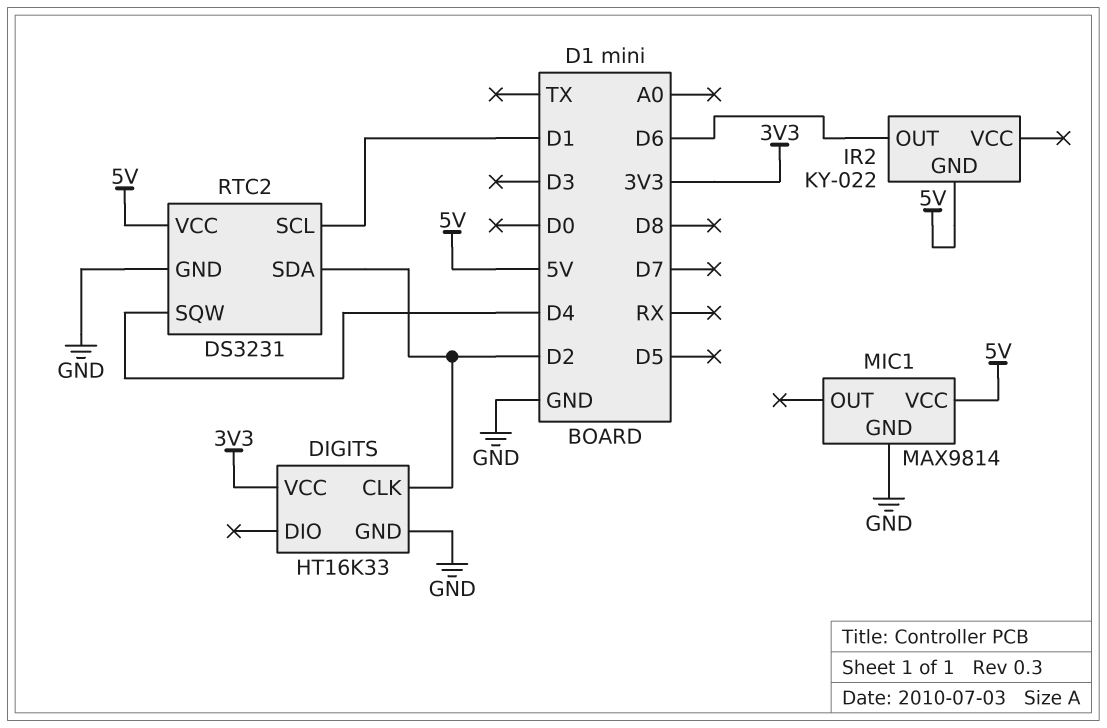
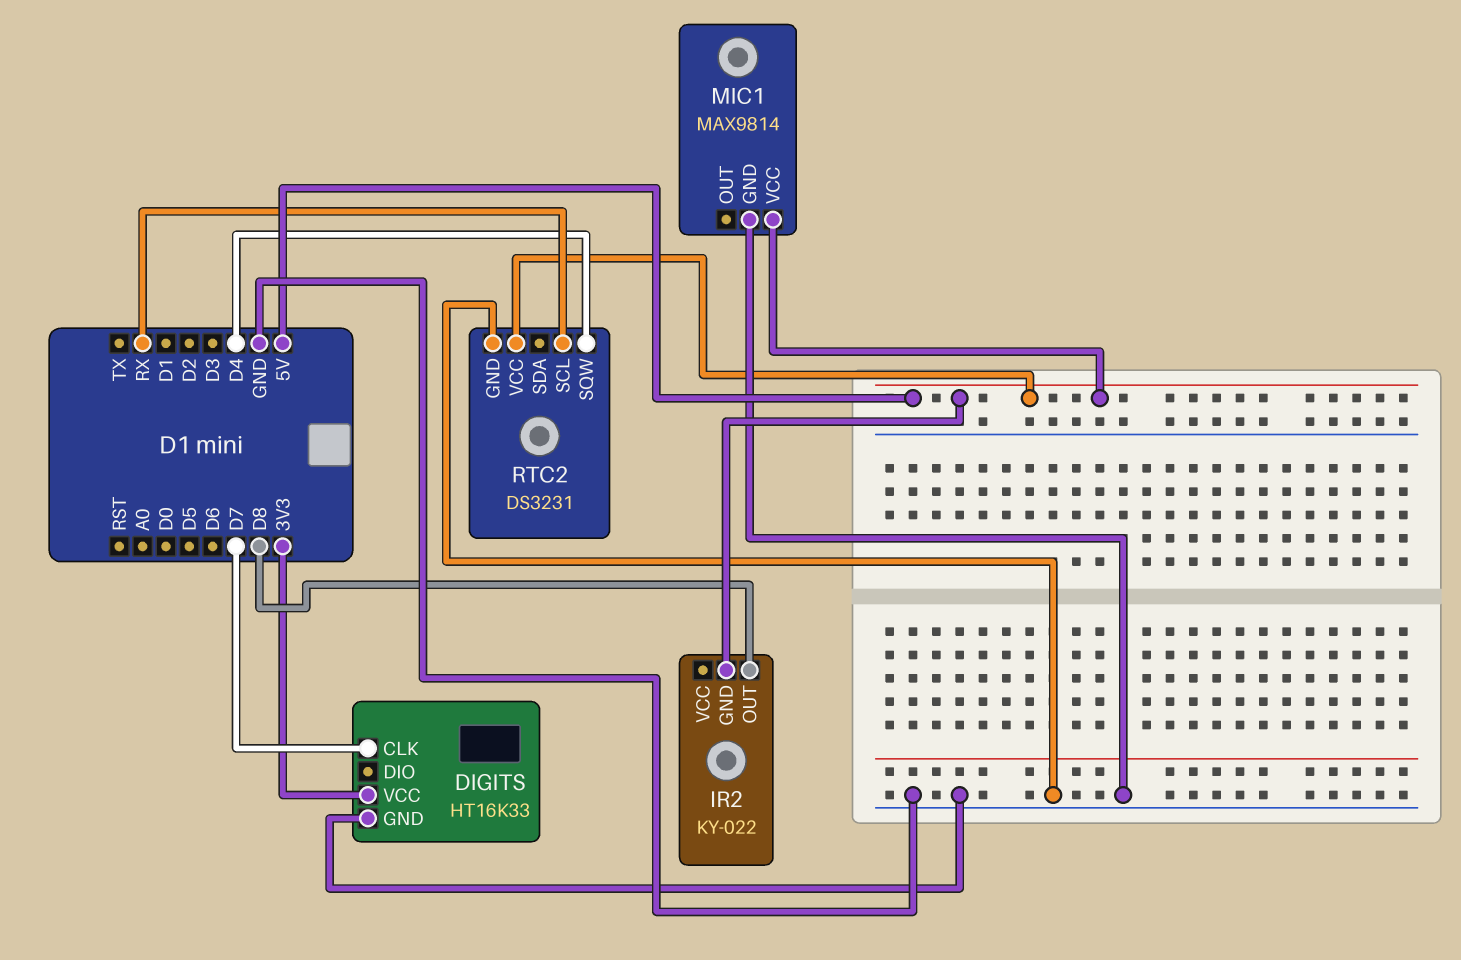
DIGITS pin CLK: D2 -> D7
IR2 pin OUT: D6 -> D8
RTC2 pin SCL: D1 -> RX
RTC2 pin SDA: D2 -> none

